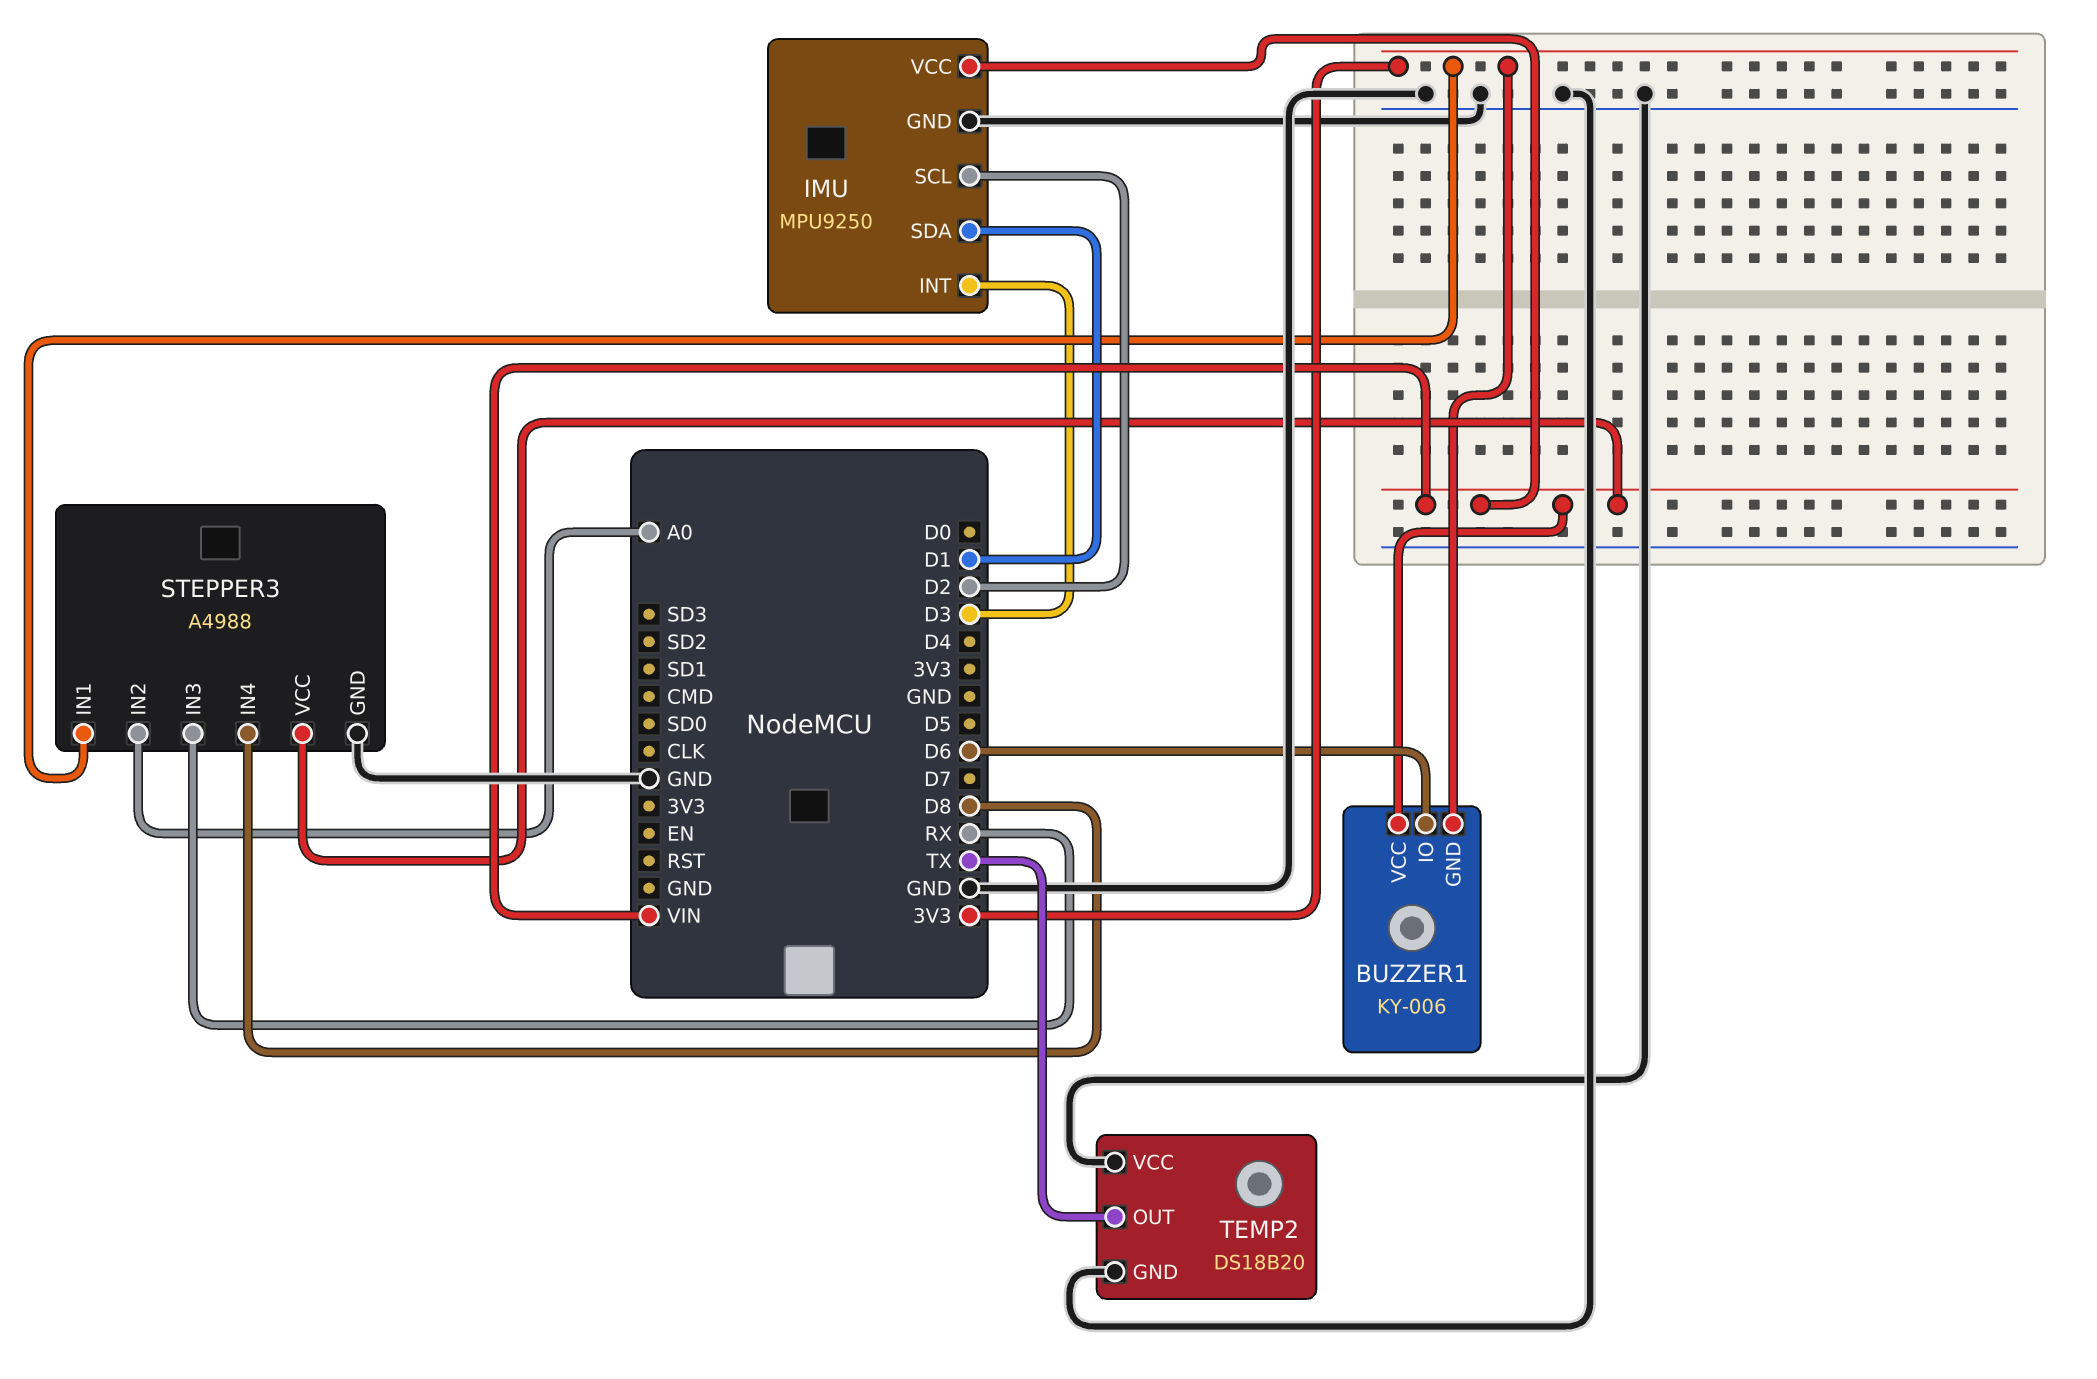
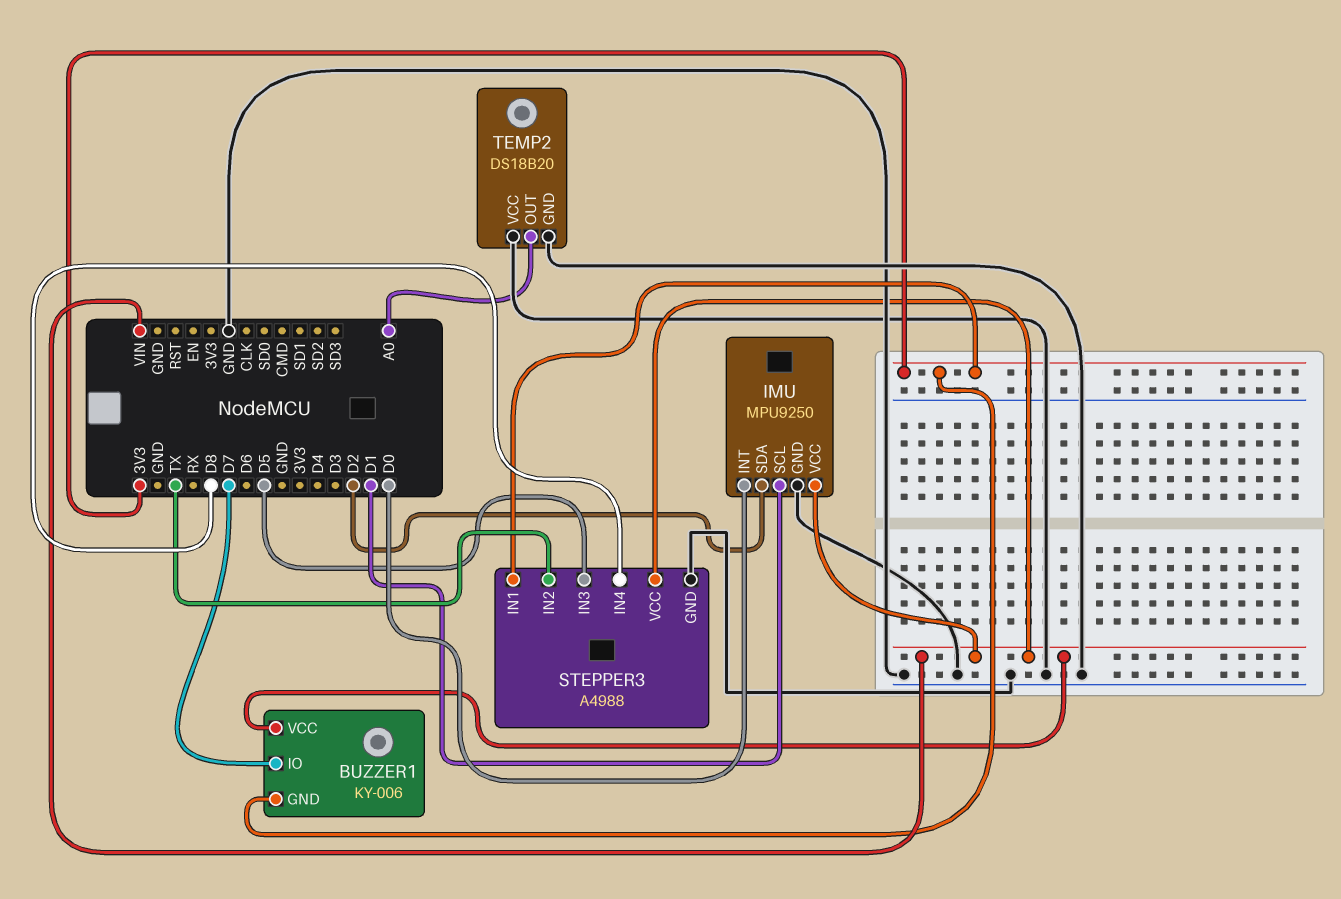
BUZZER1 pin IO: D6 -> D7
IMU pin INT: D3 -> D0
IMU pin SCL: D2 -> D1
IMU pin SDA: D1 -> D2
STEPPER3 pin IN2: A0 -> TX
STEPPER3 pin IN3: RX -> D5
TEMP2 pin OUT: TX -> A0

